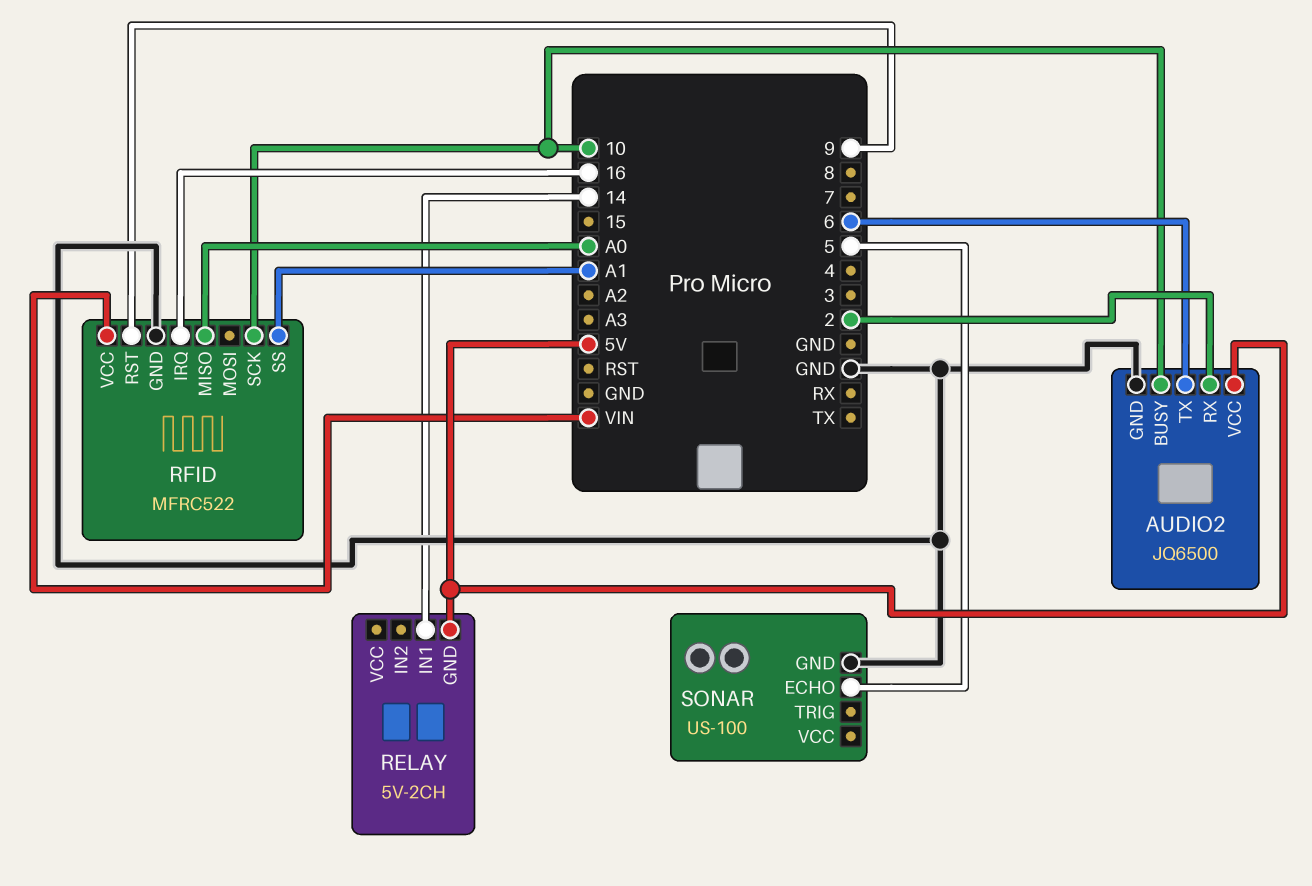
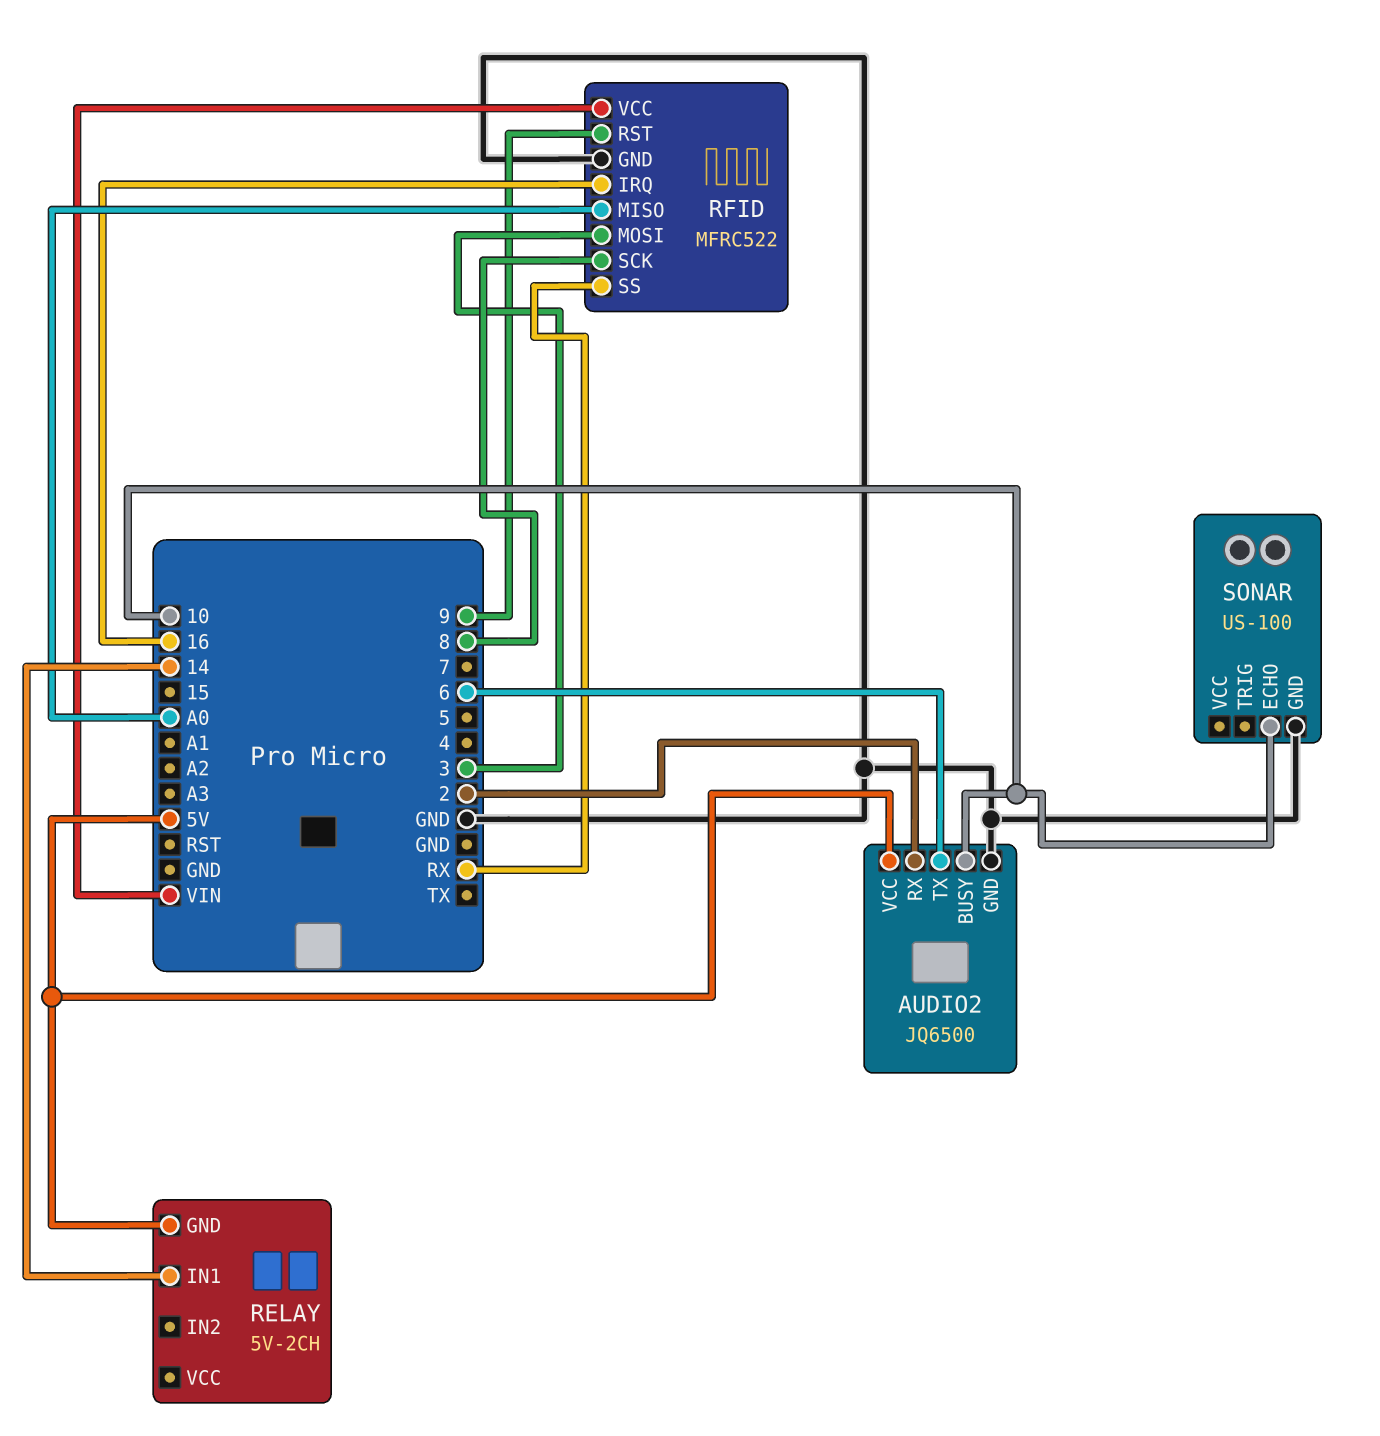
RFID pin MOSI: none -> 3
RFID pin SCK: 10 -> 8
RFID pin SS: A1 -> RX
SONAR pin ECHO: 5 -> 10

